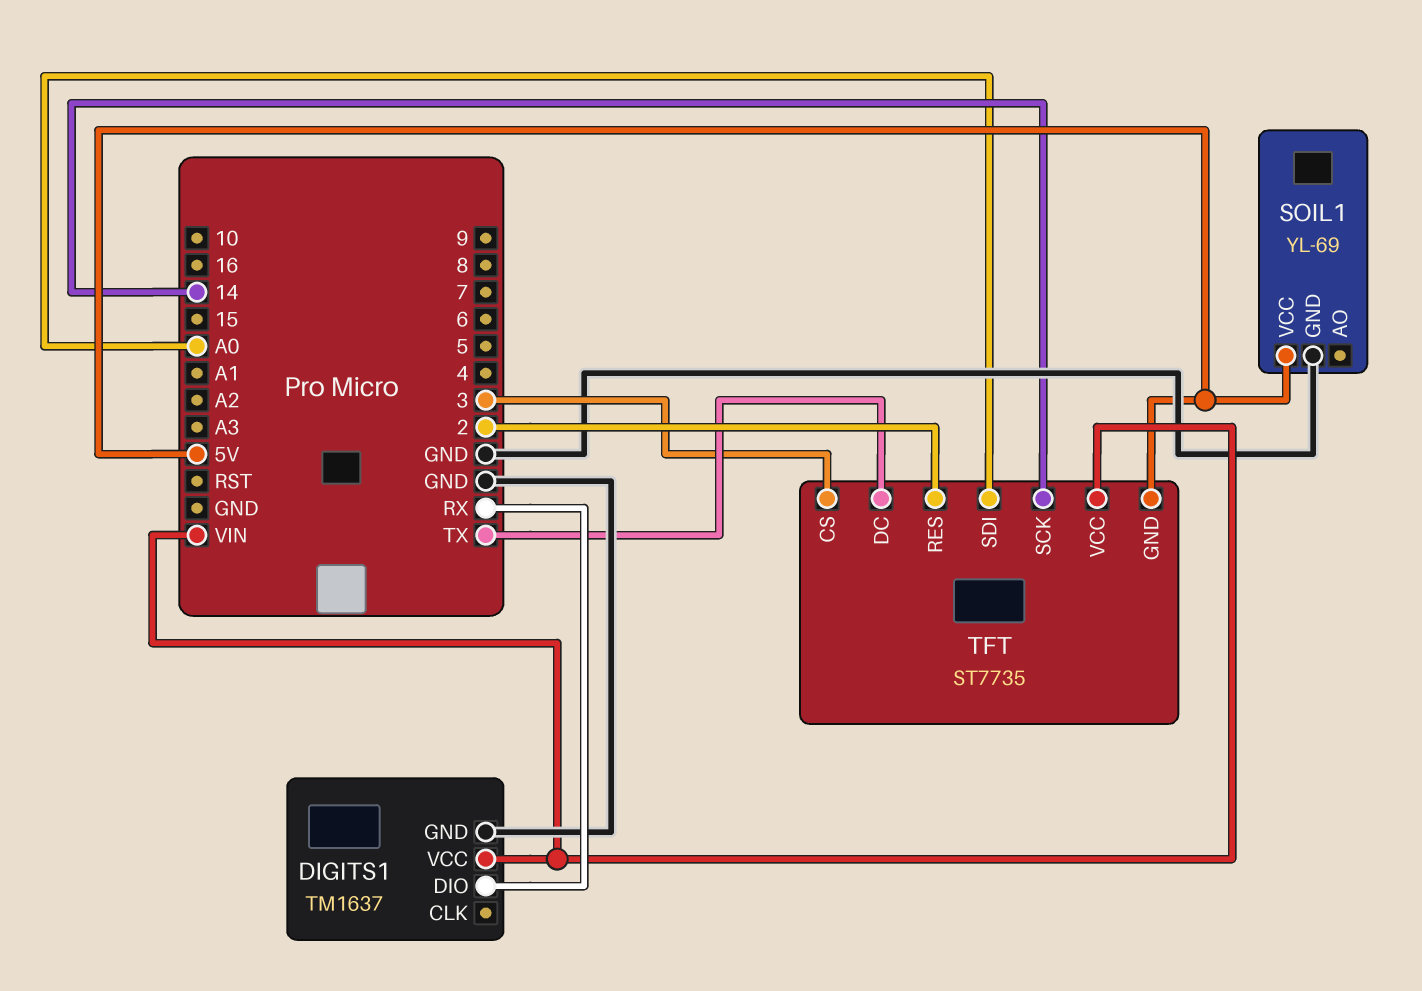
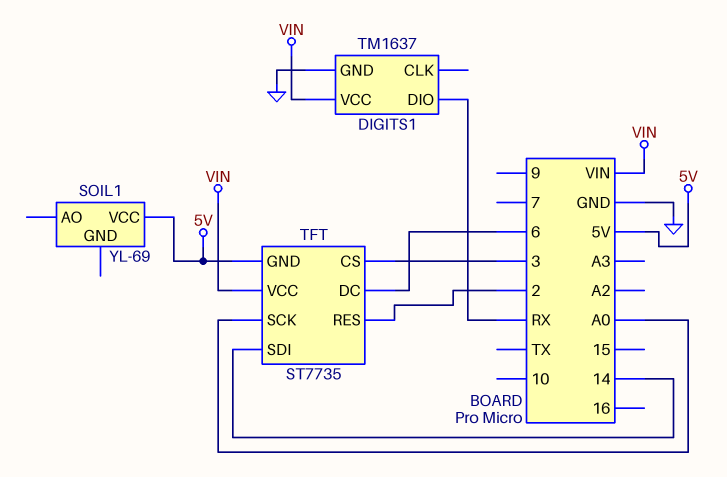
SOIL1 pin GND: GND -> none
TFT pin DC: TX -> 6
TFT pin SCK: 14 -> A0
TFT pin SDI: A0 -> 14

